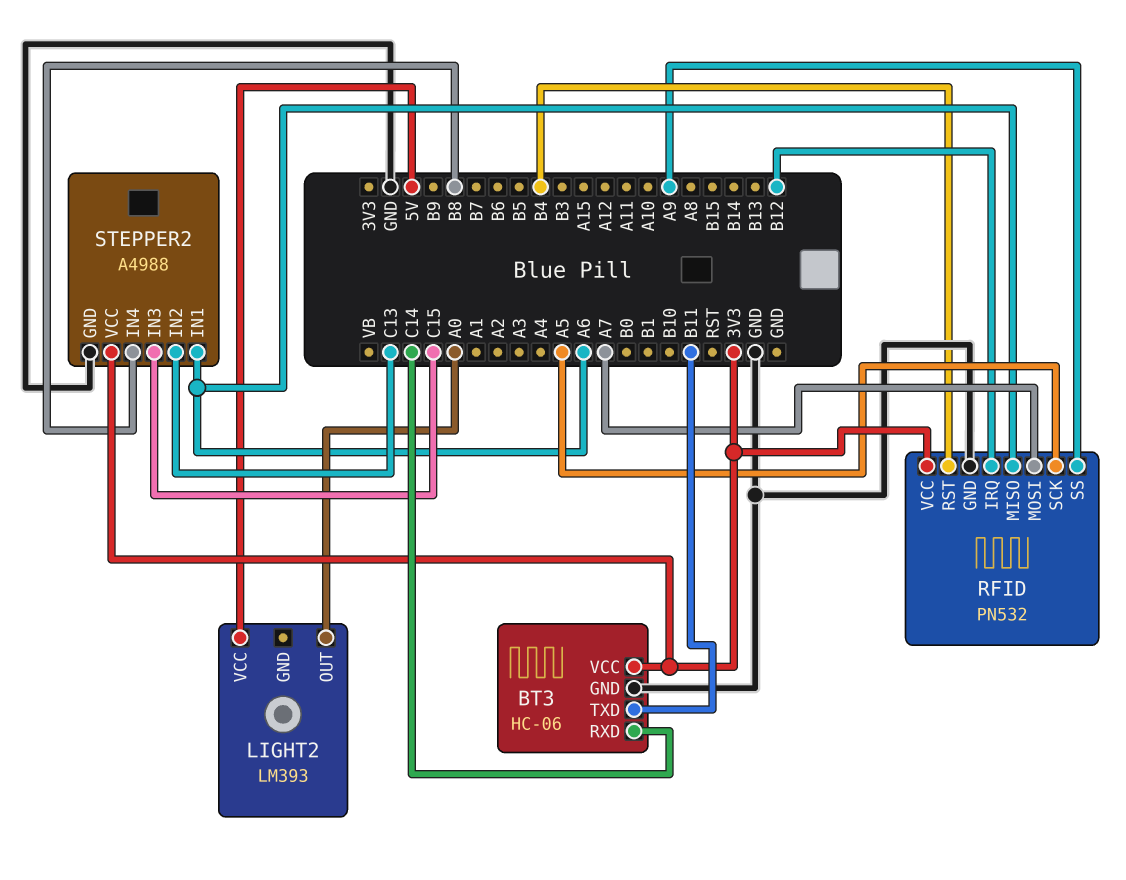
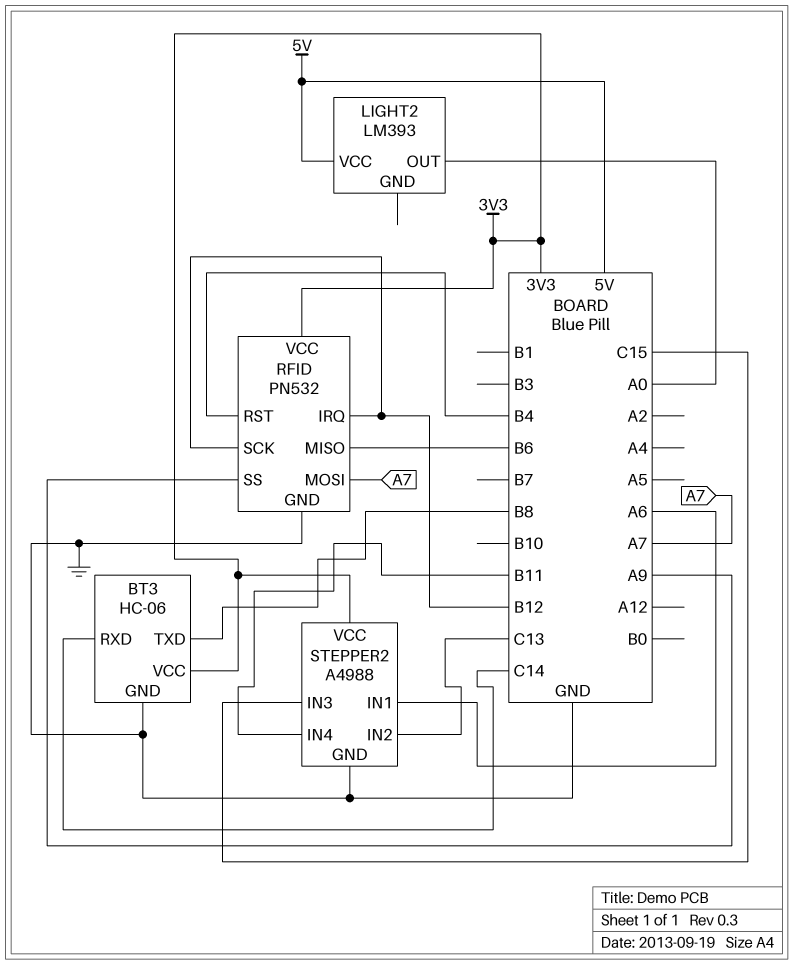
BT3 pin TXD: B11 -> B8
RFID pin MISO: A6 -> B6
RFID pin SCK: A5 -> B12
STEPPER2 pin IN4: B8 -> B11

